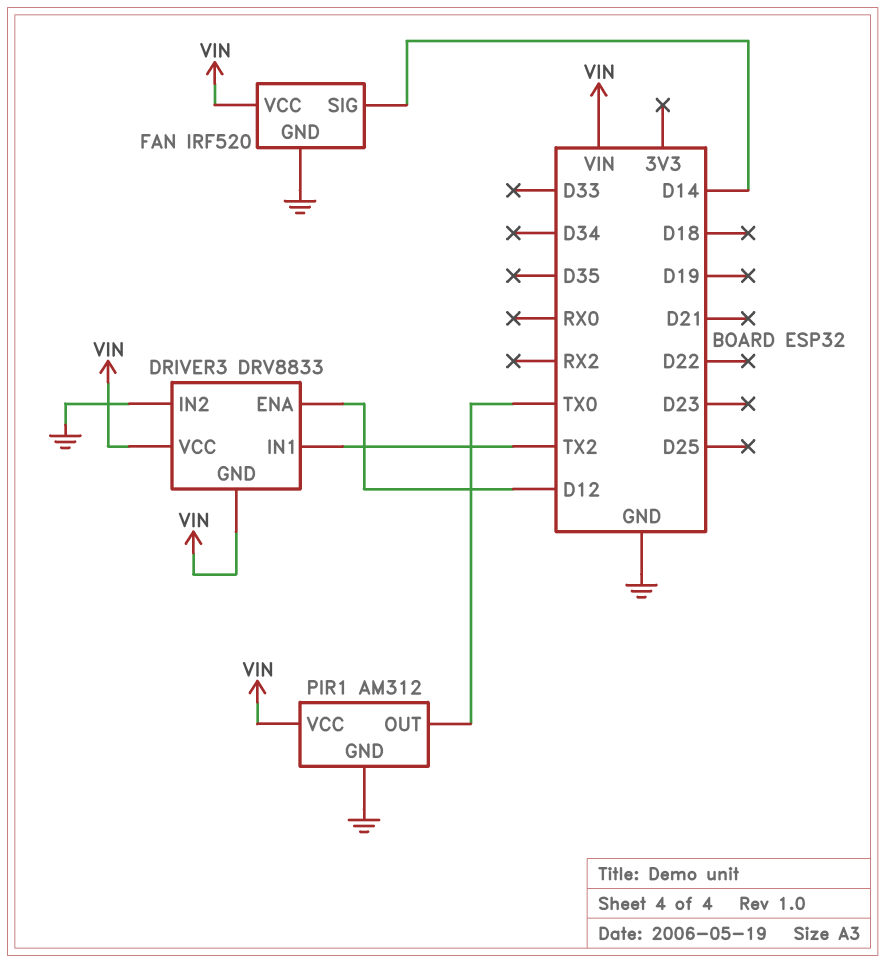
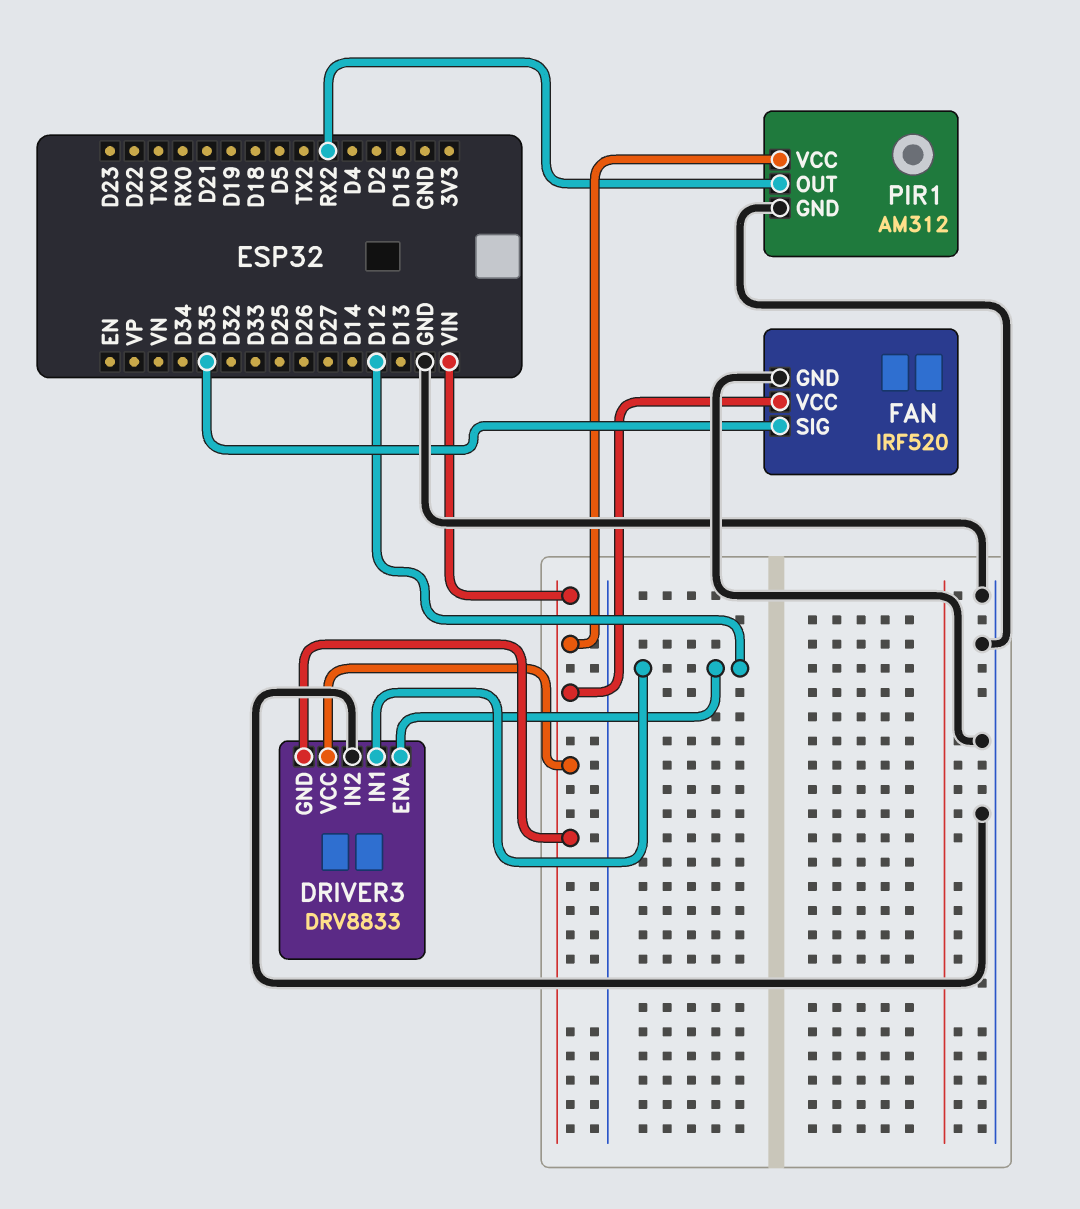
DRIVER3 pin IN1: TX2 -> D12
FAN pin SIG: D14 -> D35
PIR1 pin OUT: TX0 -> RX2

